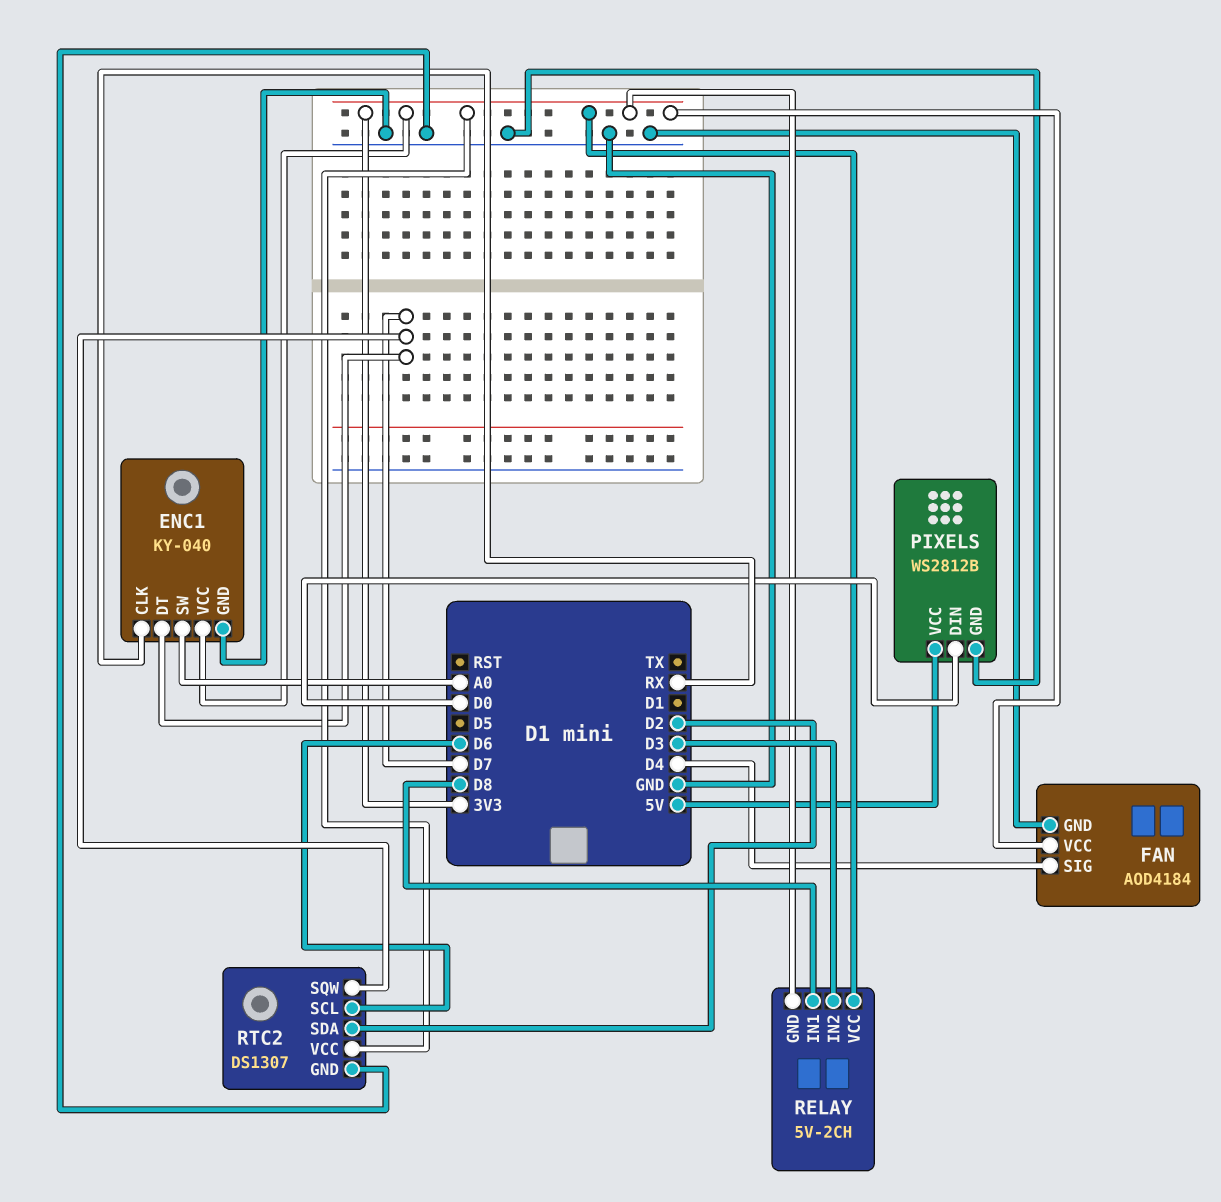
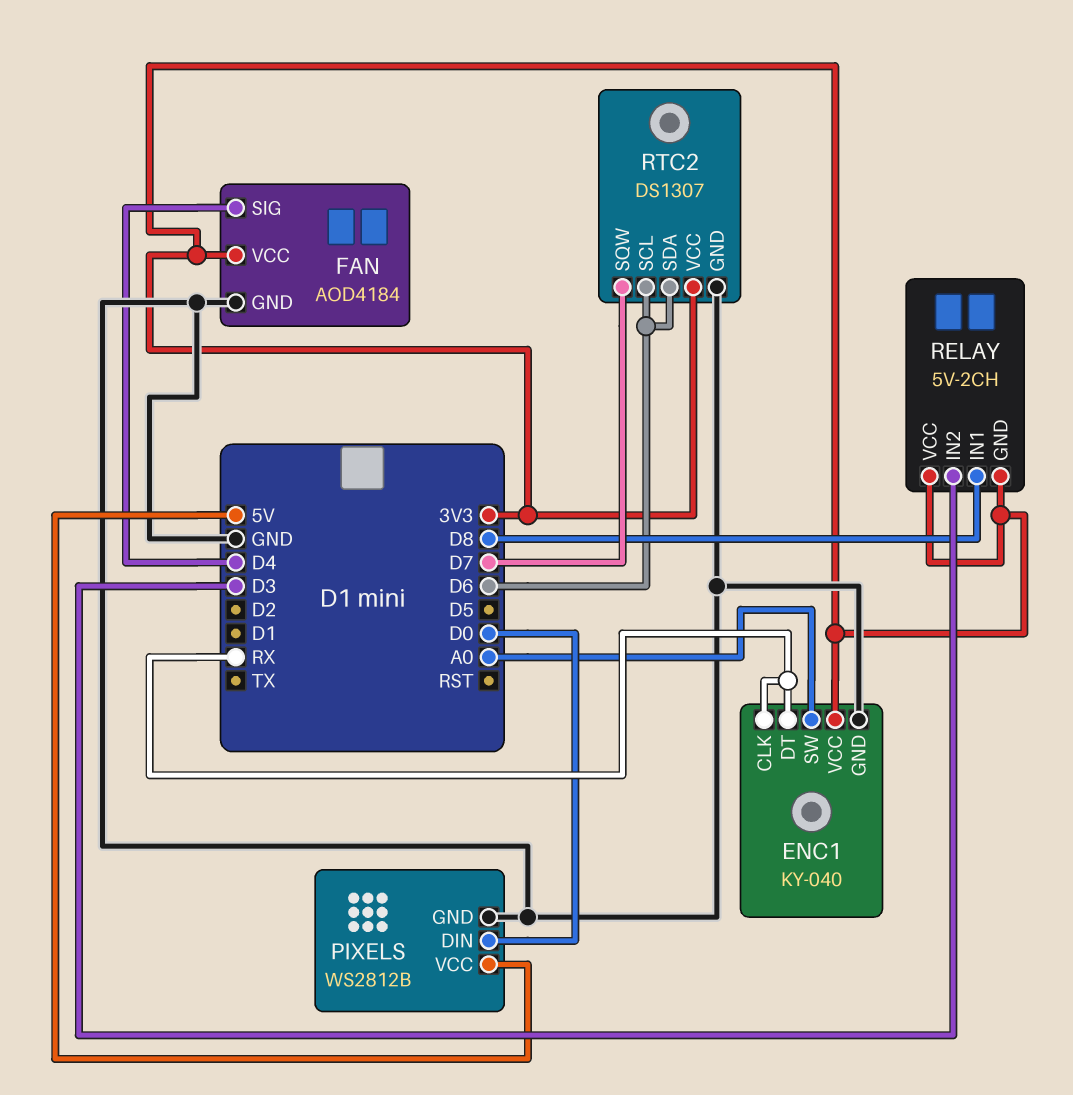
ENC1 pin DT: D7 -> RX
RTC2 pin SDA: D2 -> D6

